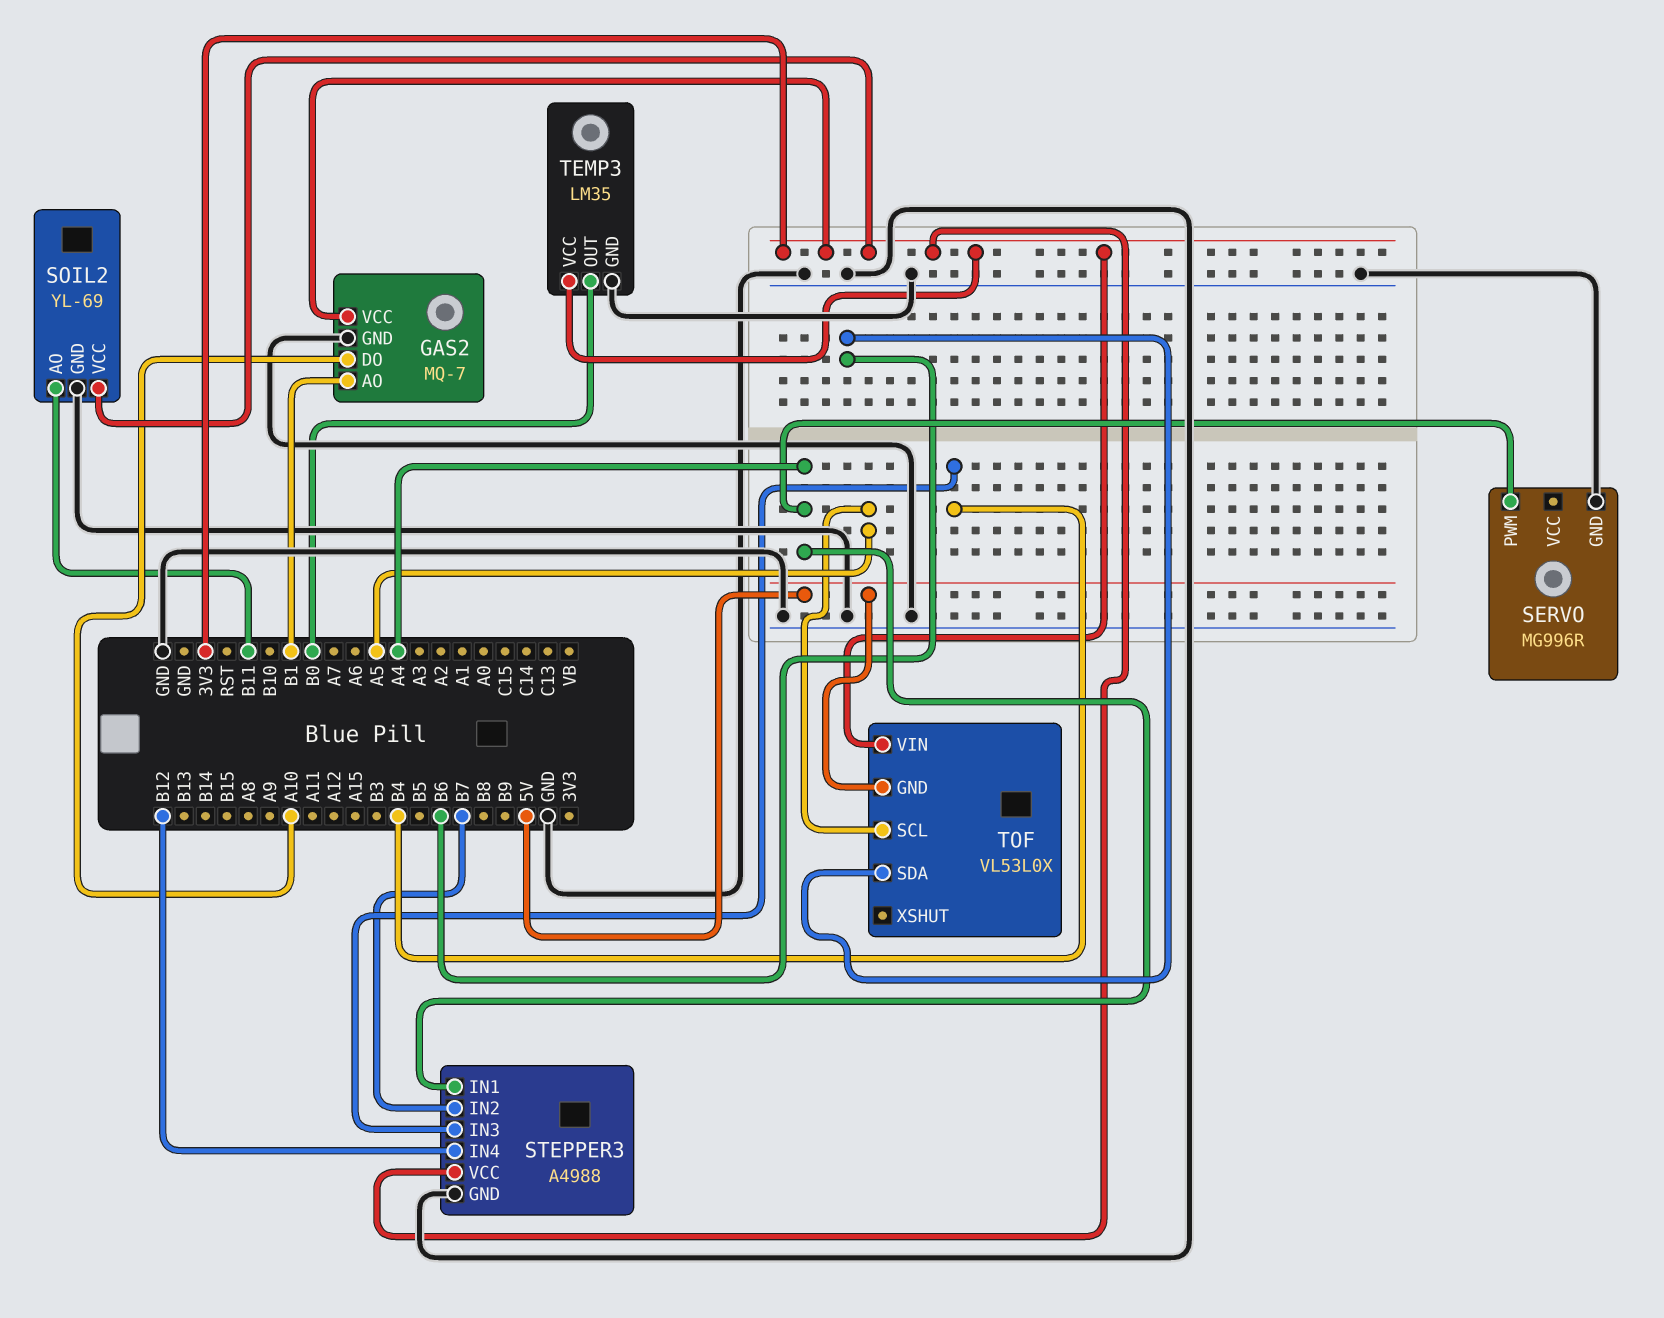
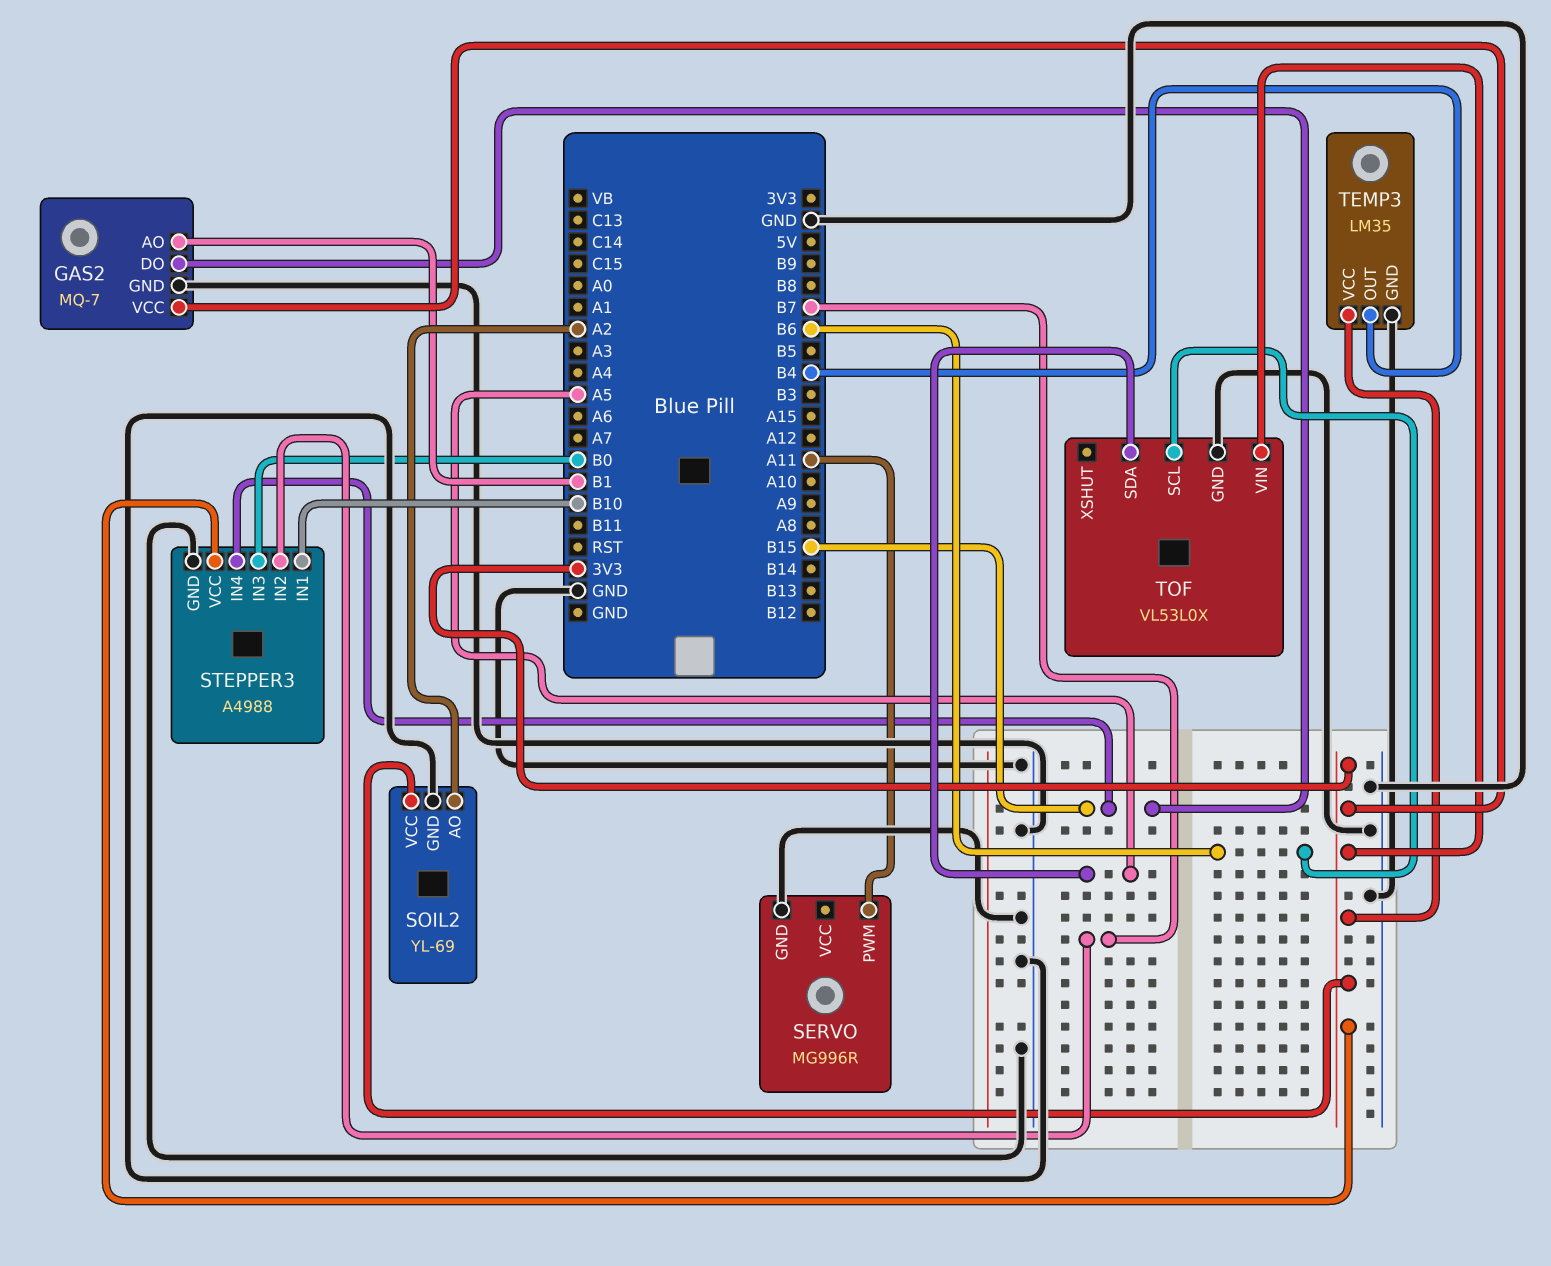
GAS2 pin DO: A10 -> B15
SERVO pin PWM: A4 -> A11
SOIL2 pin AO: B11 -> A2
STEPPER3 pin IN1: A4 -> B10
STEPPER3 pin IN3: B4 -> B0
STEPPER3 pin IN4: B12 -> B15
TEMP3 pin OUT: B0 -> B4
TOF pin GND: 5V -> GND
TOF pin SCL: A5 -> B6
TOF pin SDA: B6 -> A5

